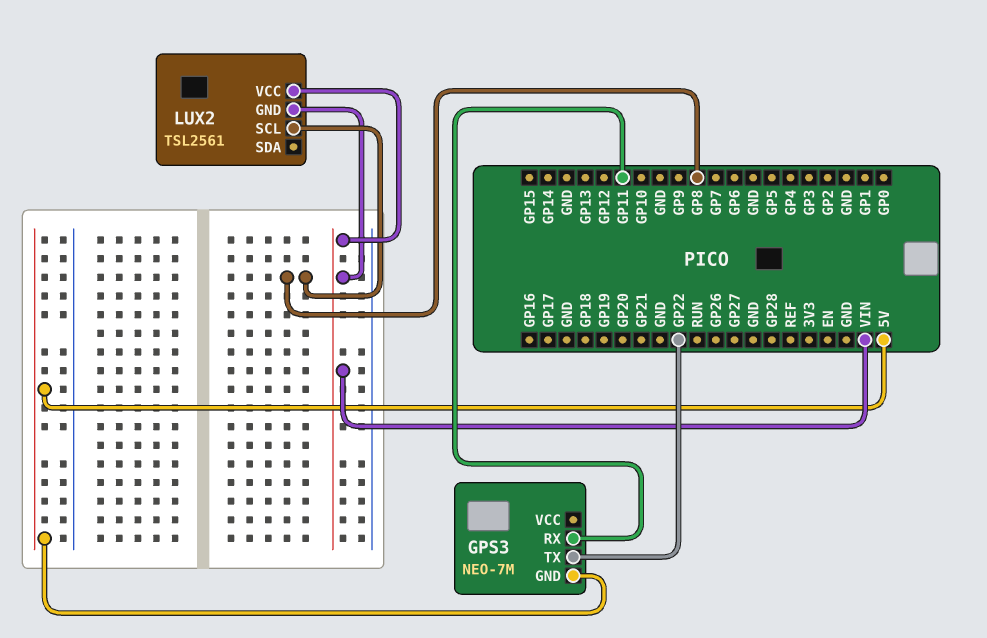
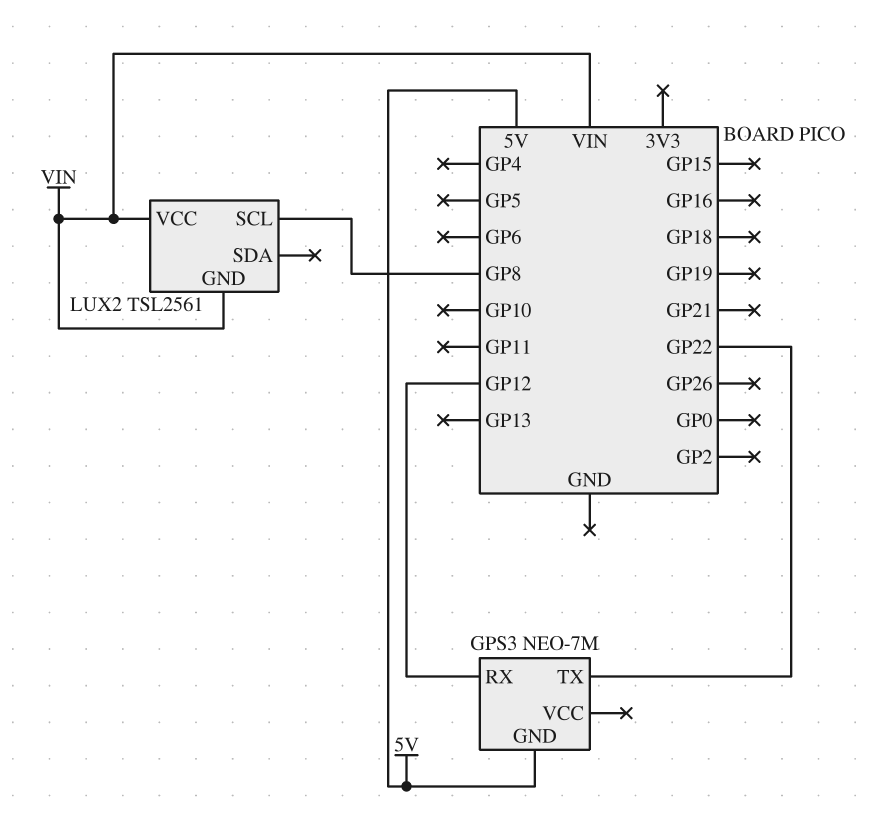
GPS3 pin RX: GP11 -> GP12

